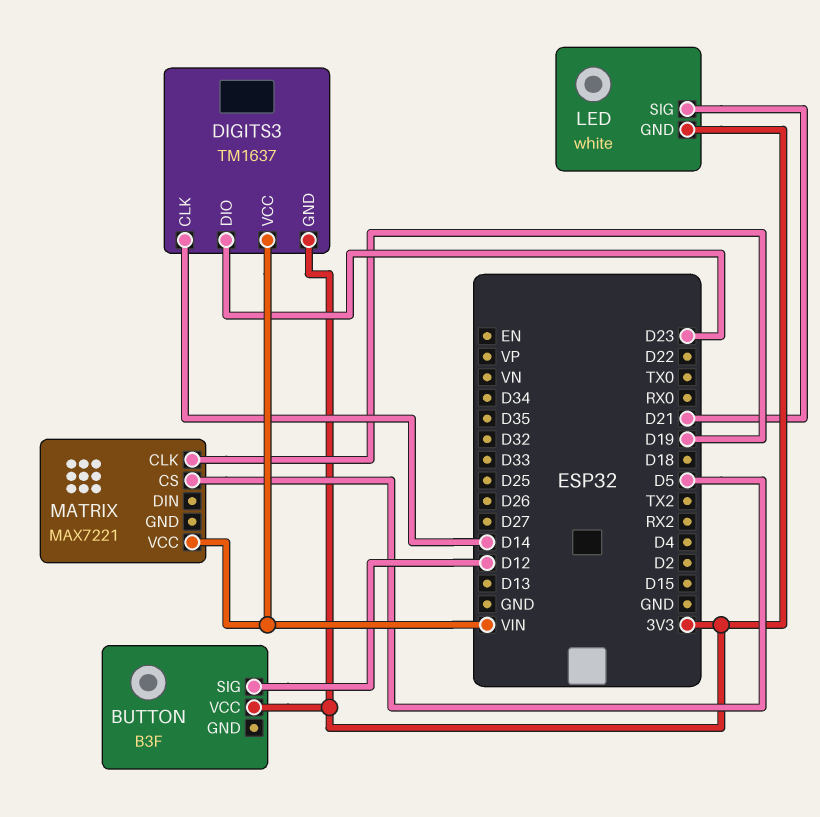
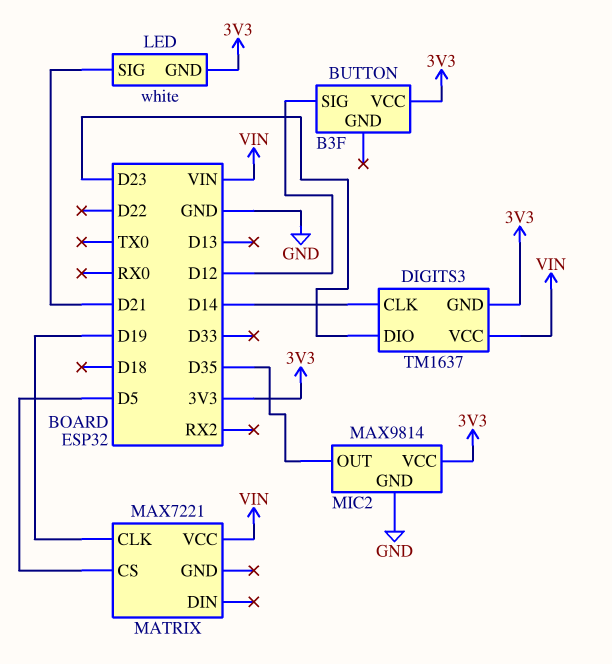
MIC2: none -> MAX9814
MIC2 pin GND: none -> GND
MIC2 pin OUT: none -> D35
MIC2 pin VCC: none -> 3V3

